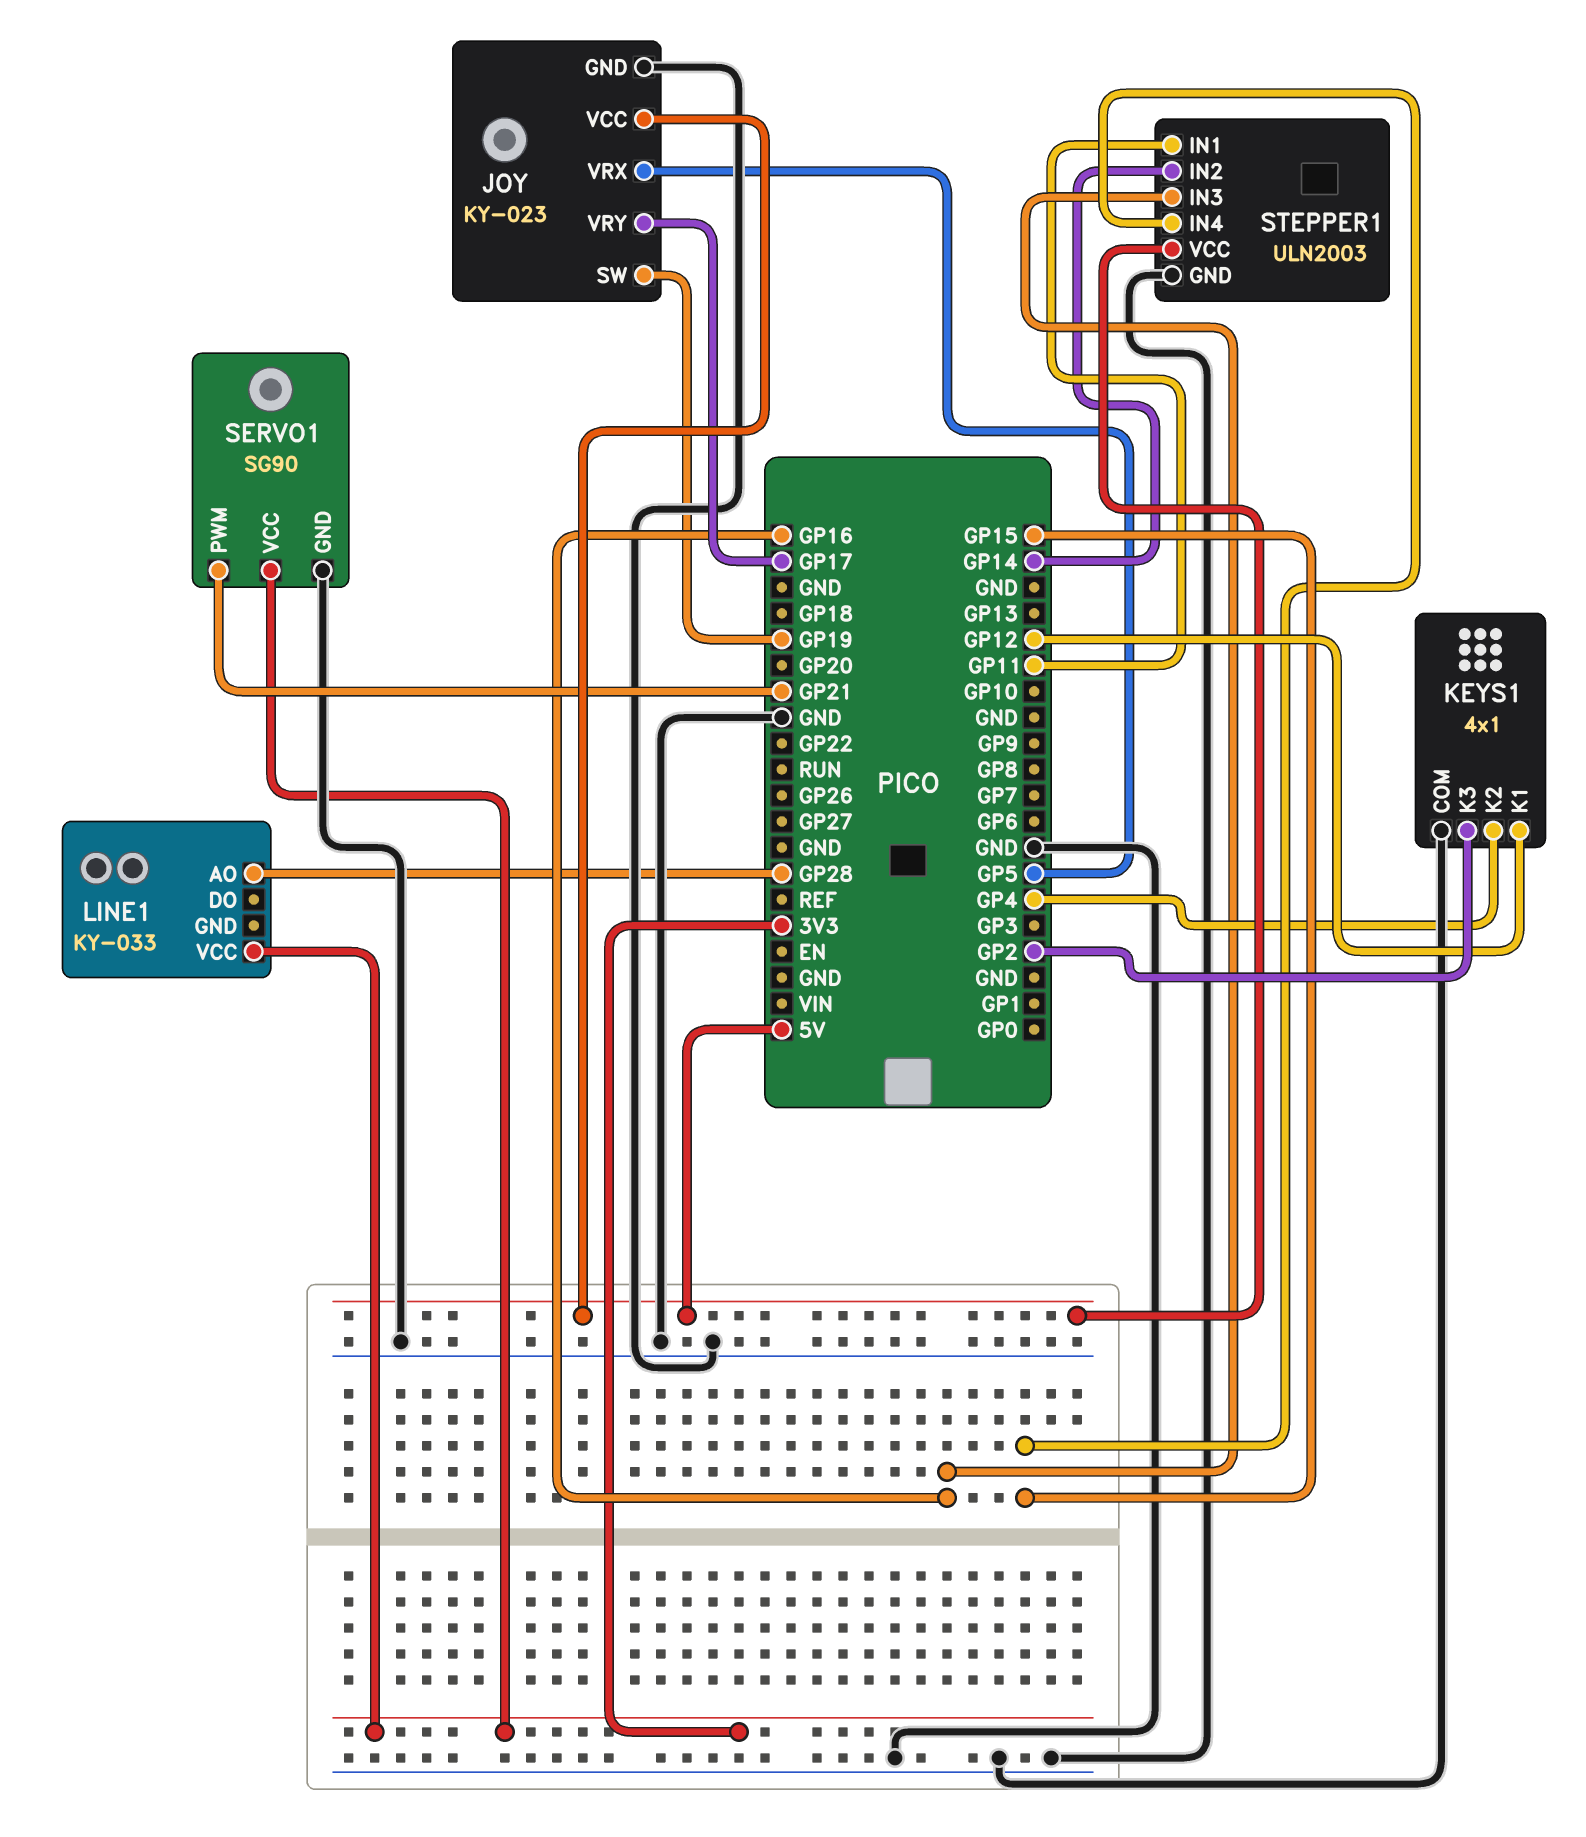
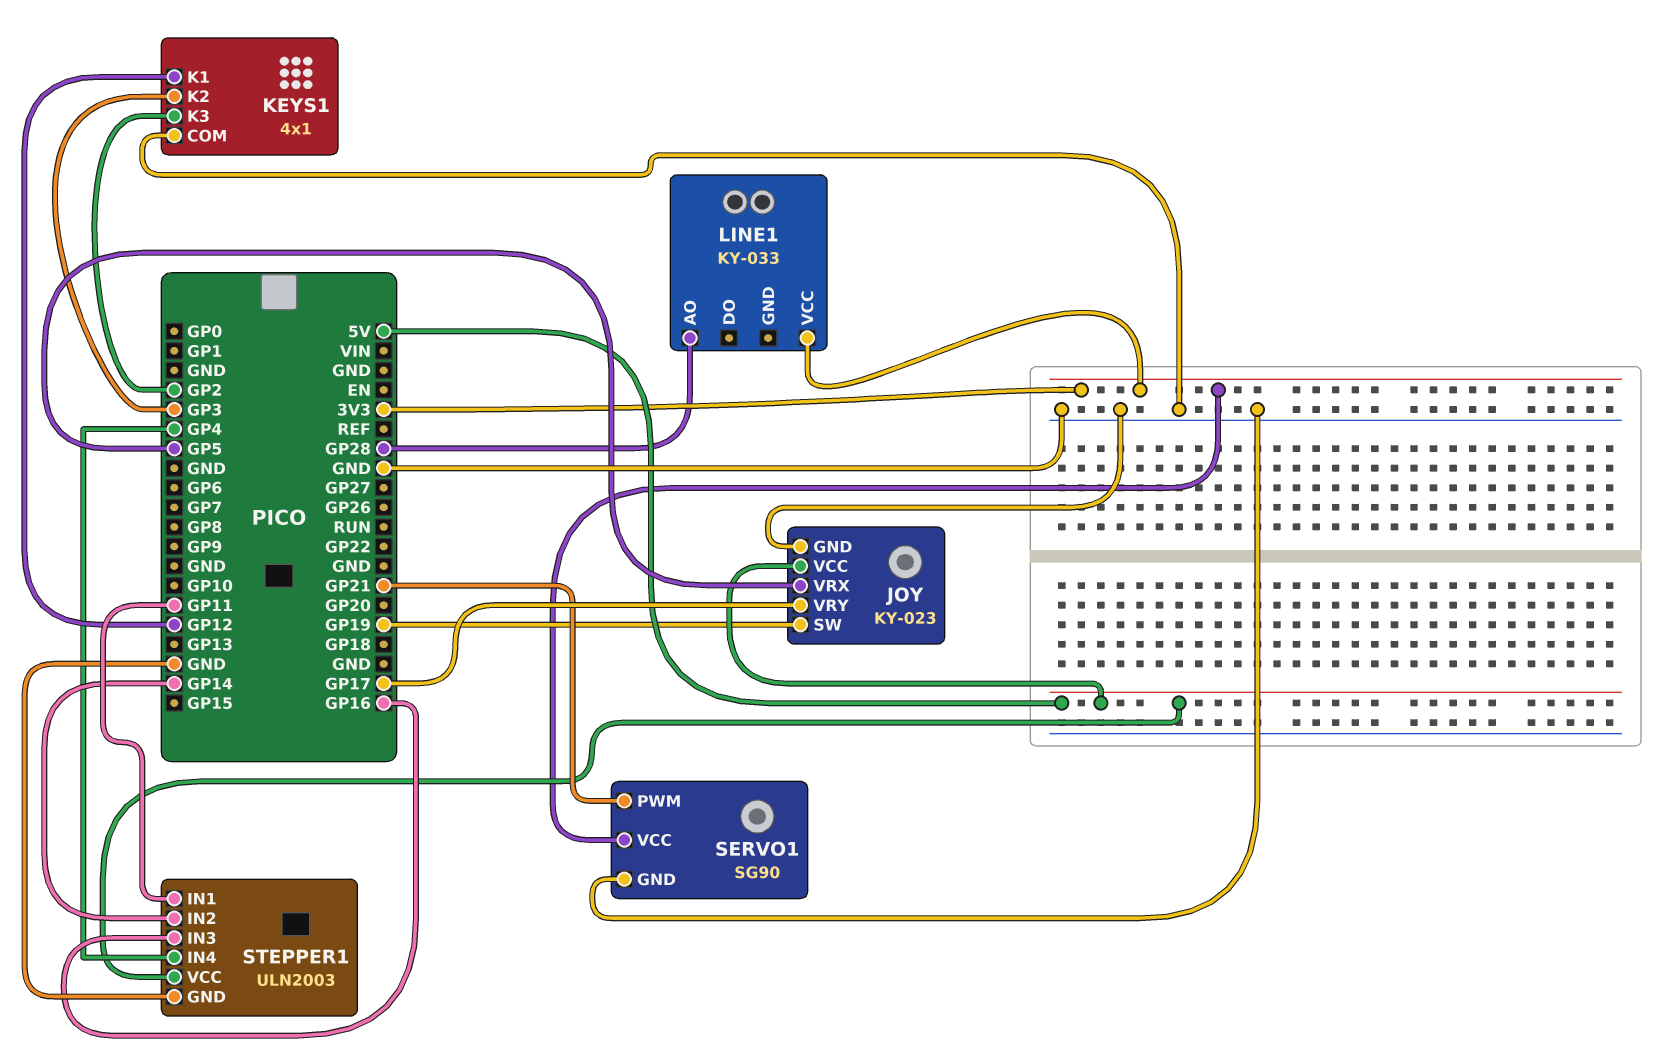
KEYS1 pin K2: GP4 -> GP3
STEPPER1 pin IN4: GP15 -> GP4

